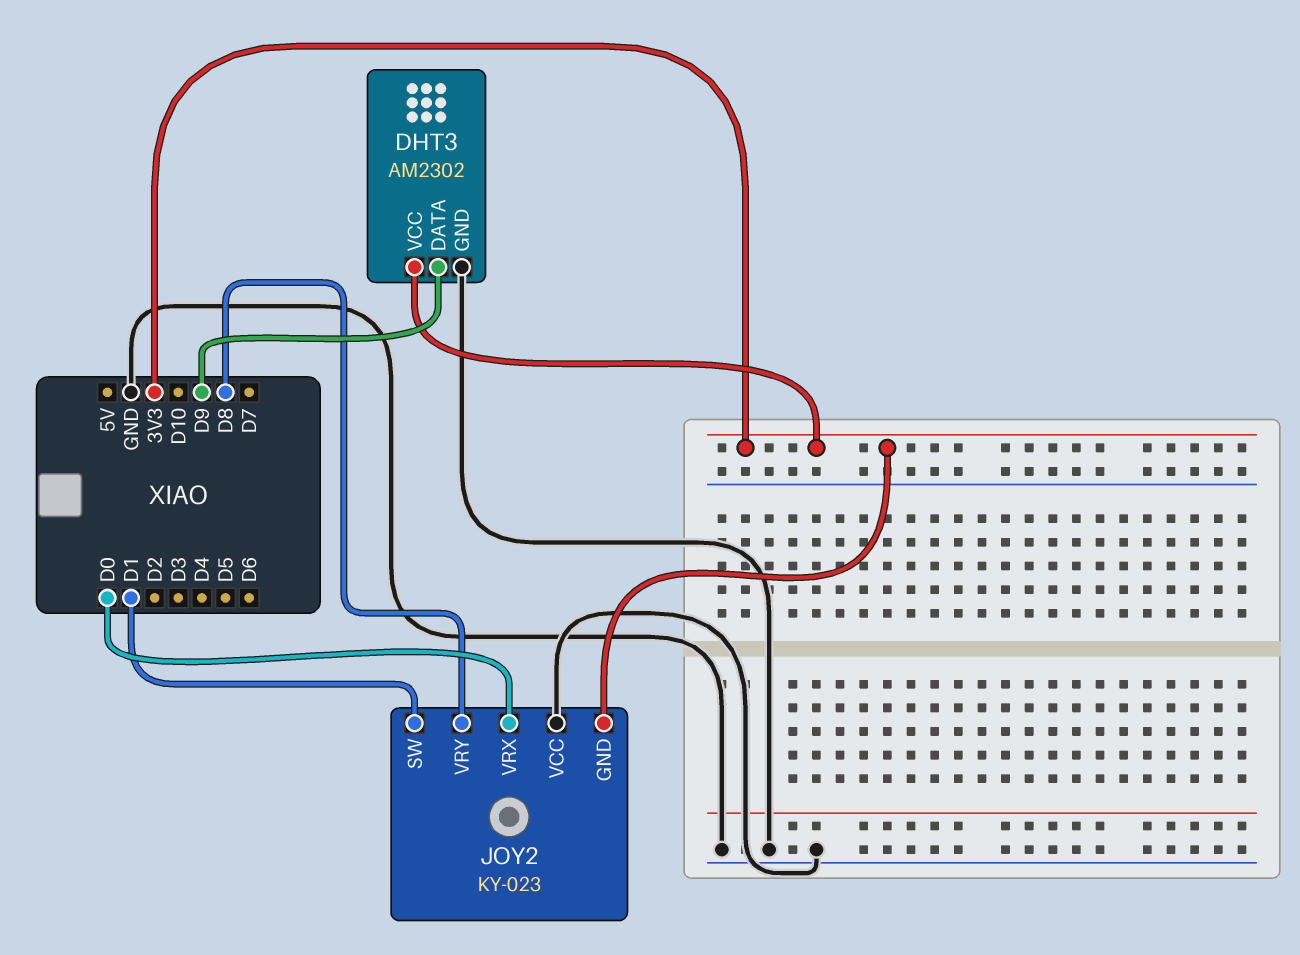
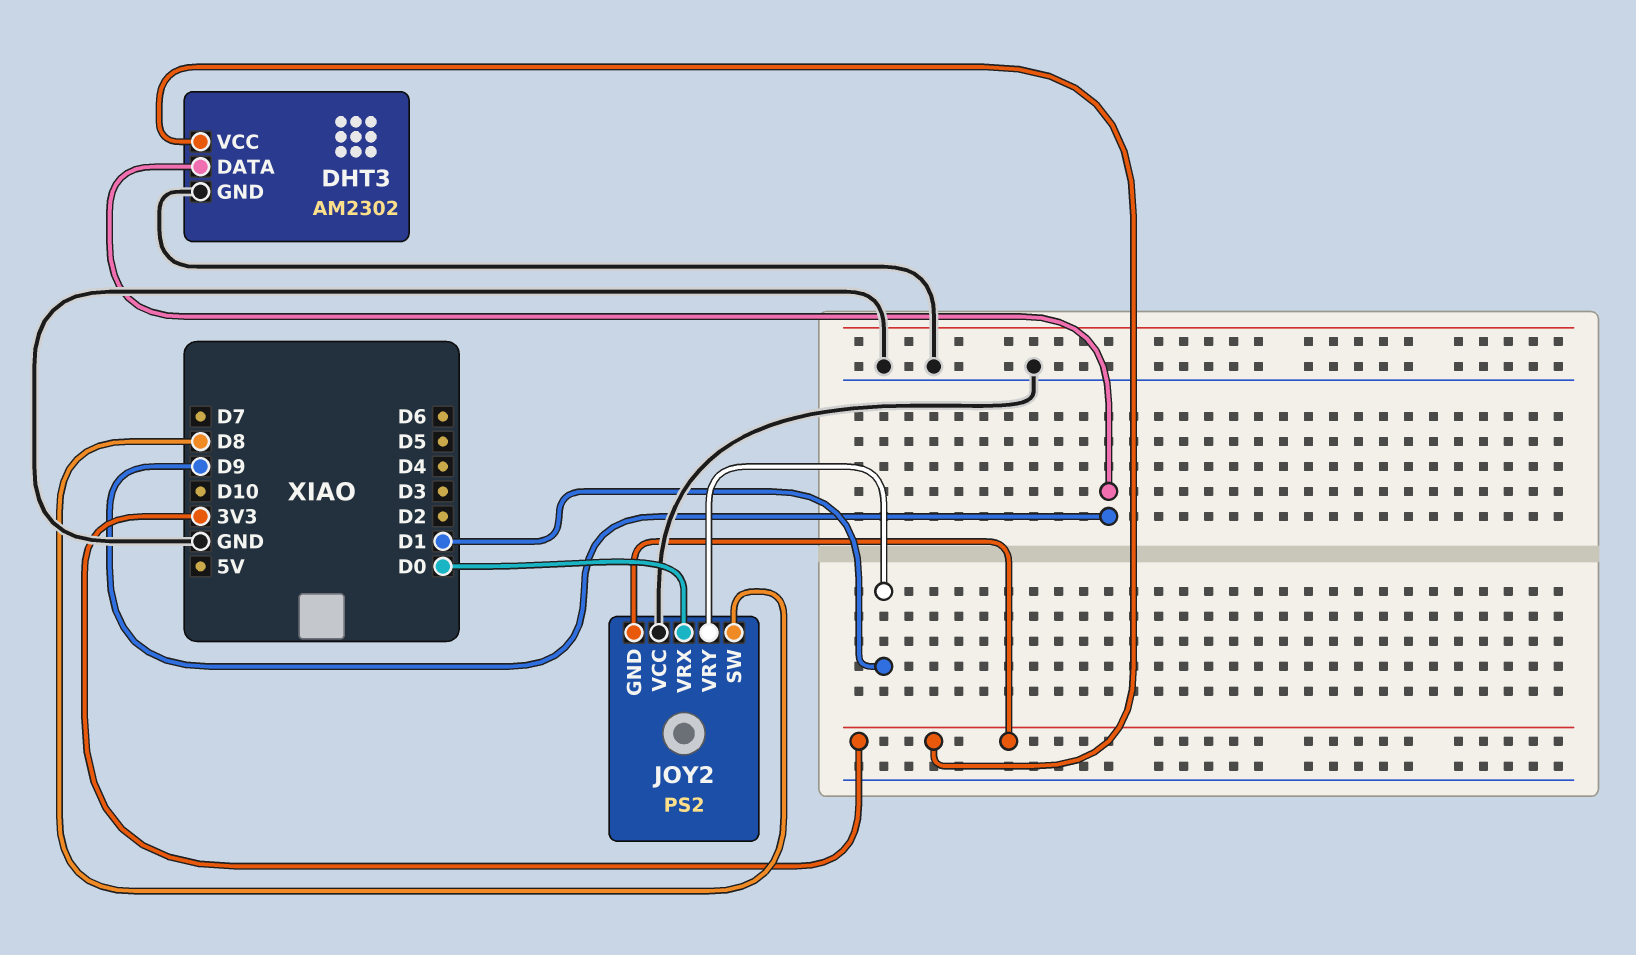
JOY2: KY-023 -> PS2
JOY2 pin SW: D1 -> D8
JOY2 pin VRY: D8 -> D1

